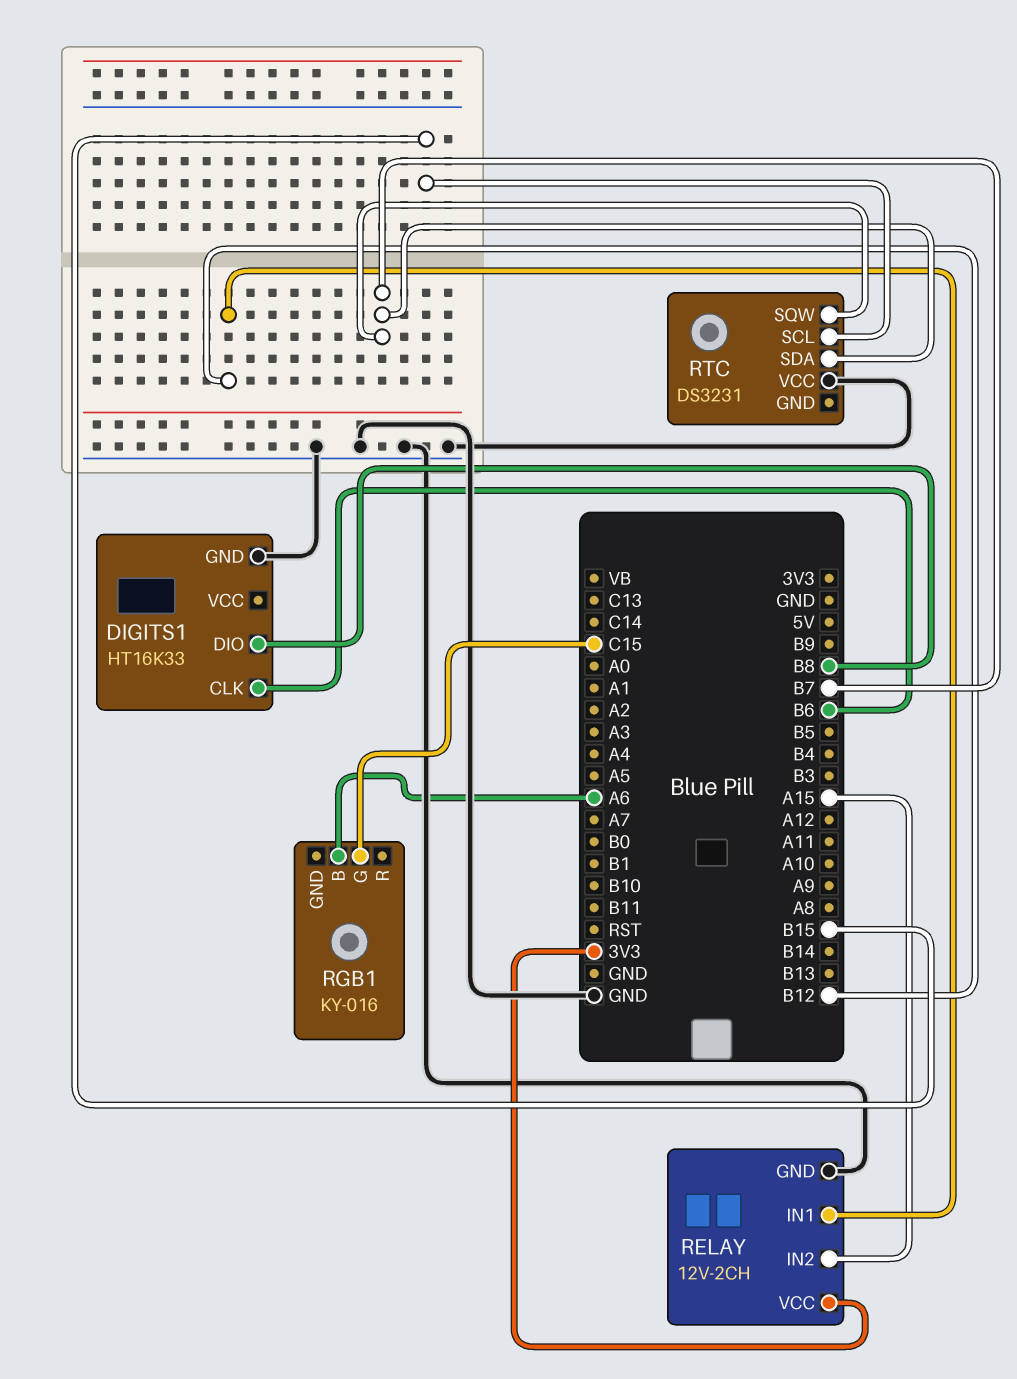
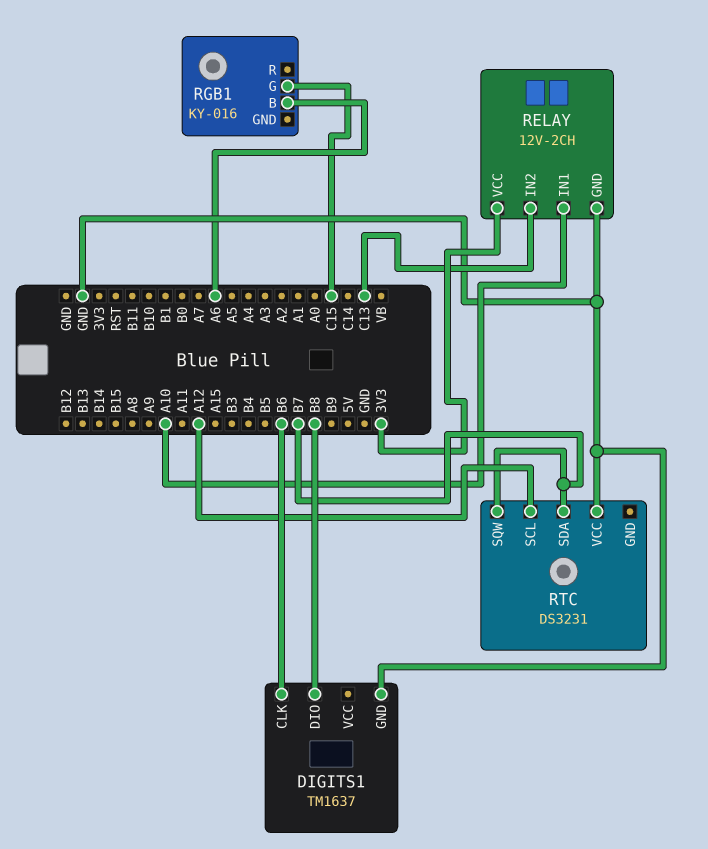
DIGITS1: HT16K33 -> TM1637
RELAY pin IN1: B12 -> A10
RELAY pin IN2: A15 -> C13
RTC pin SCL: B15 -> A12

